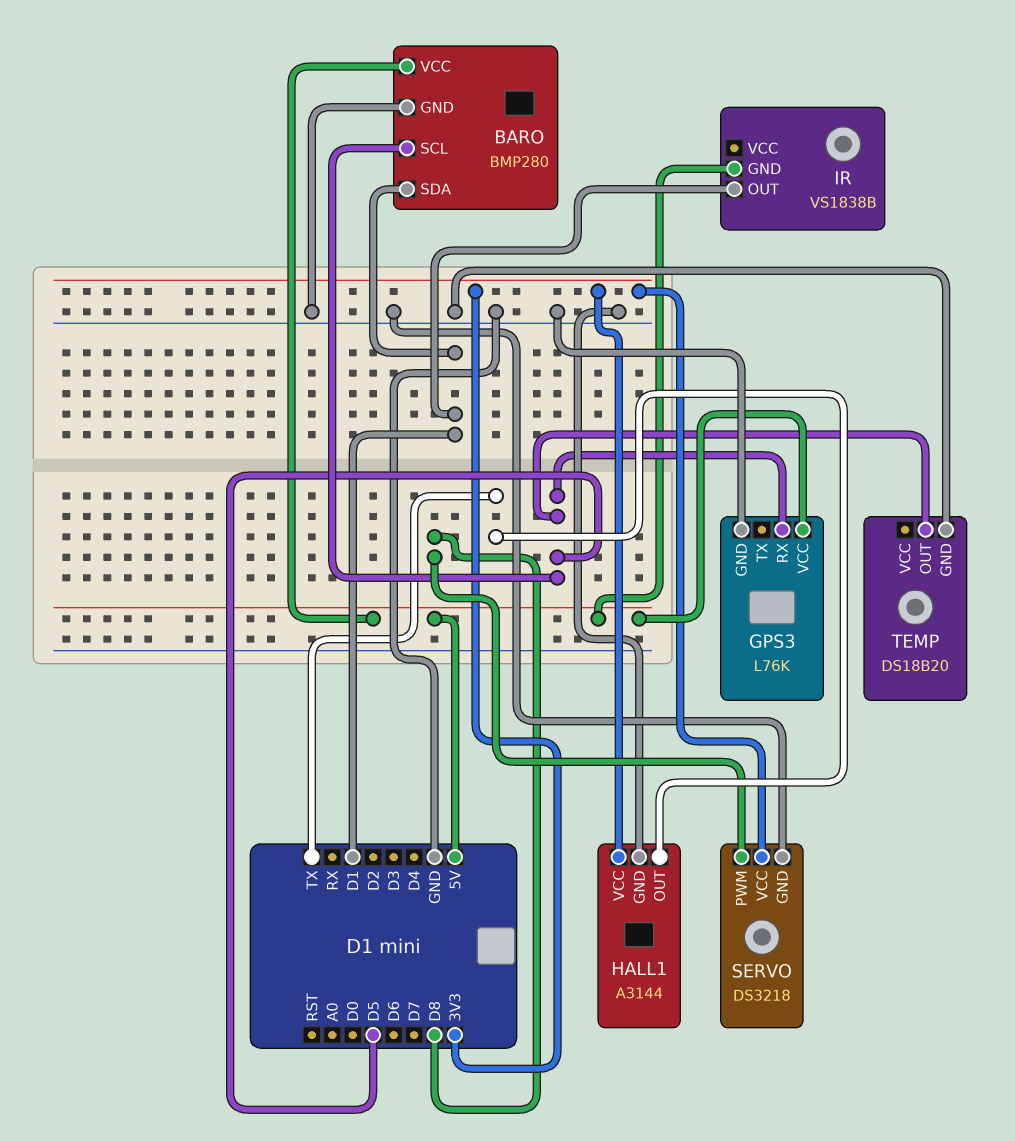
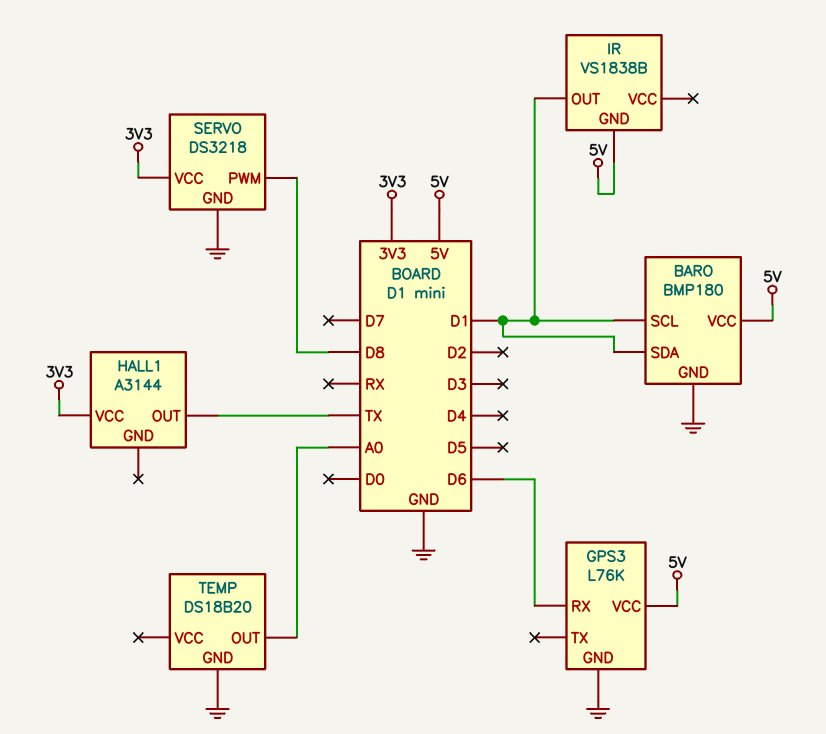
BARO: BMP280 -> BMP180
BARO pin SCL: D5 -> D1
GPS3 pin RX: D5 -> D6
HALL1 pin GND: GND -> none
TEMP pin OUT: D5 -> A0

